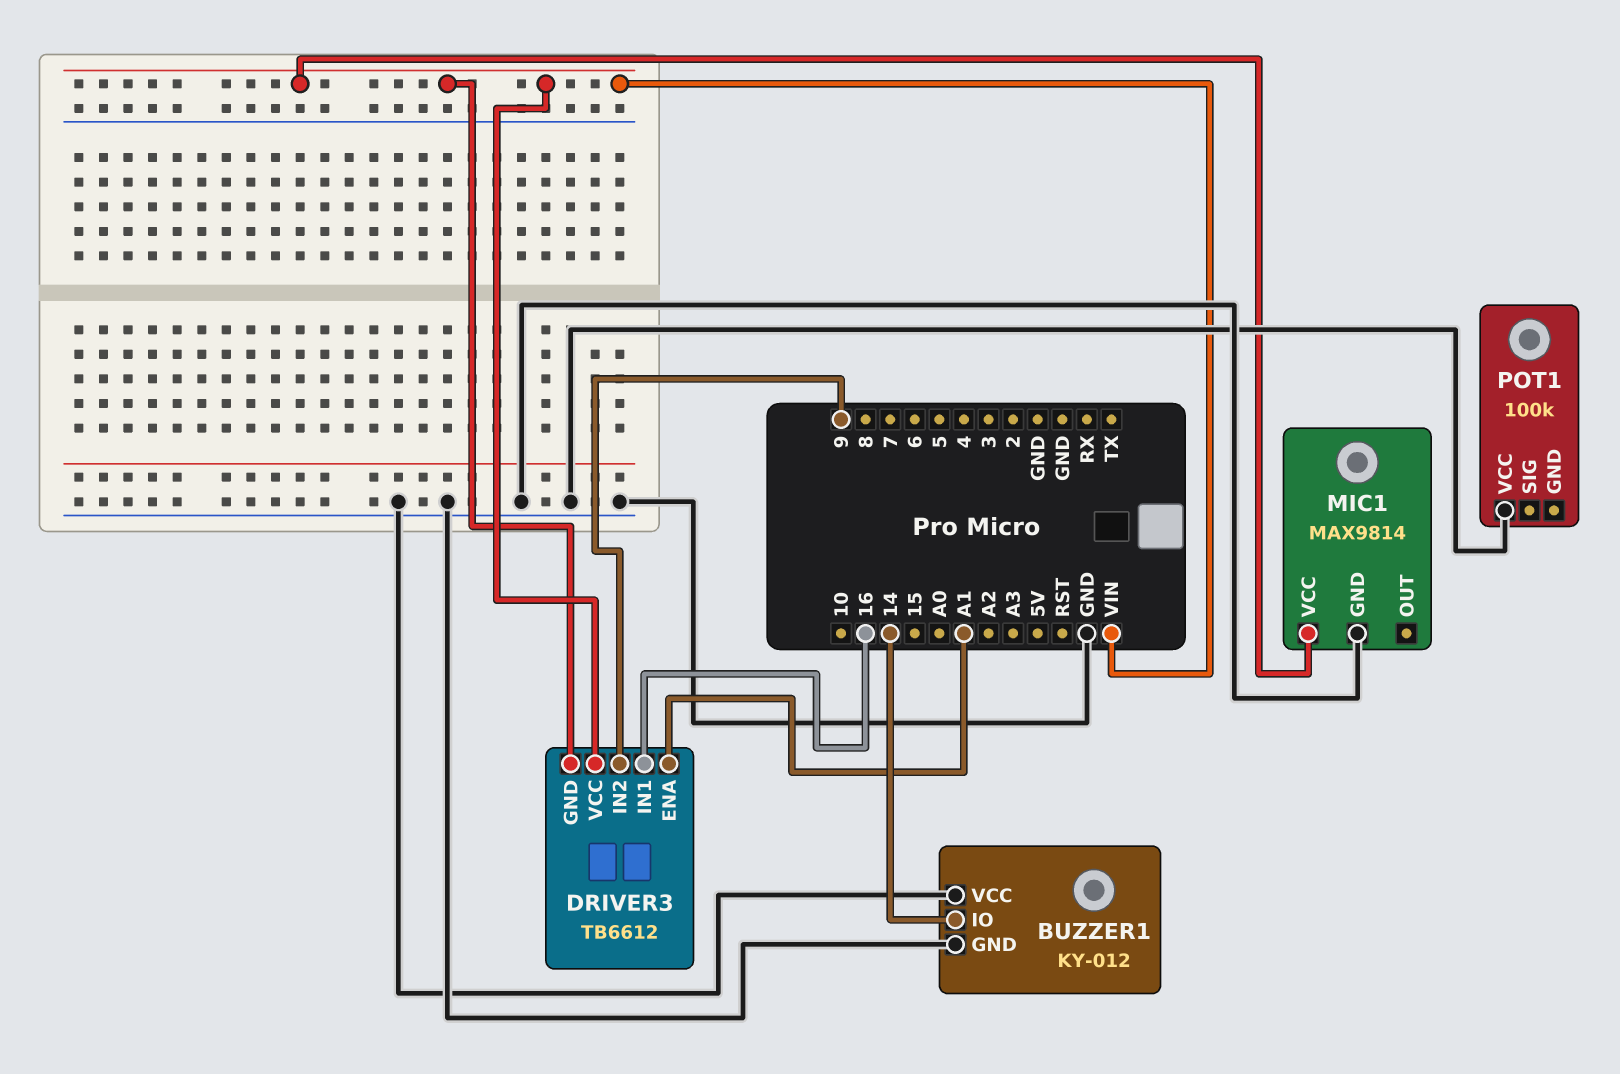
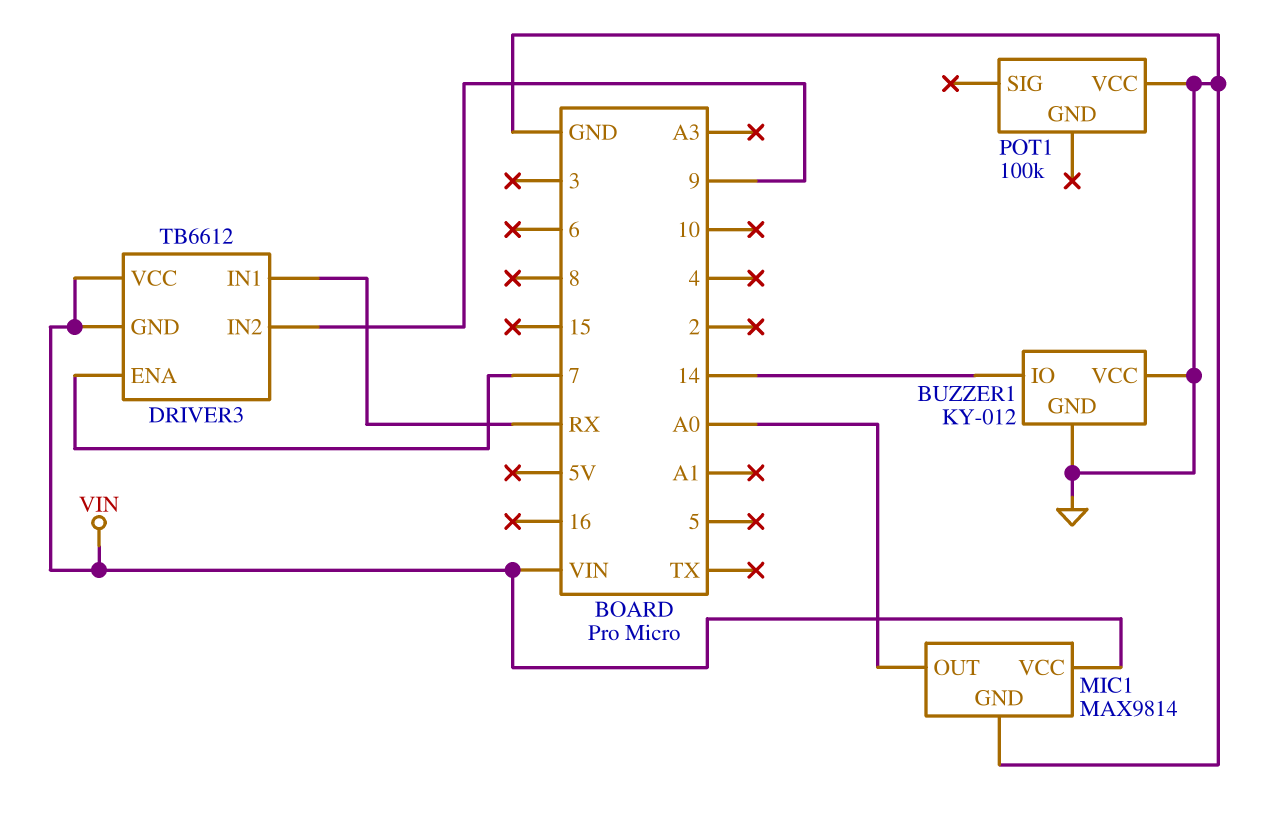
DRIVER3 pin ENA: A1 -> 7
DRIVER3 pin IN1: 16 -> RX
MIC1 pin OUT: none -> A0

